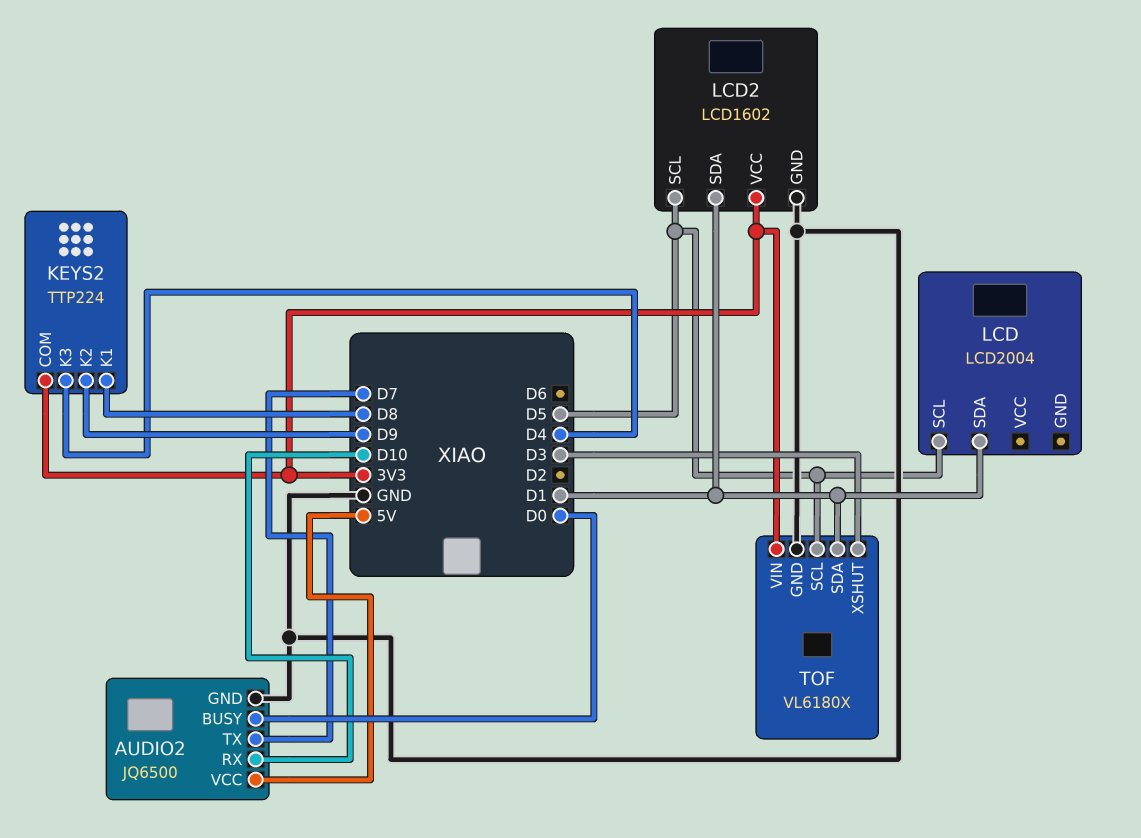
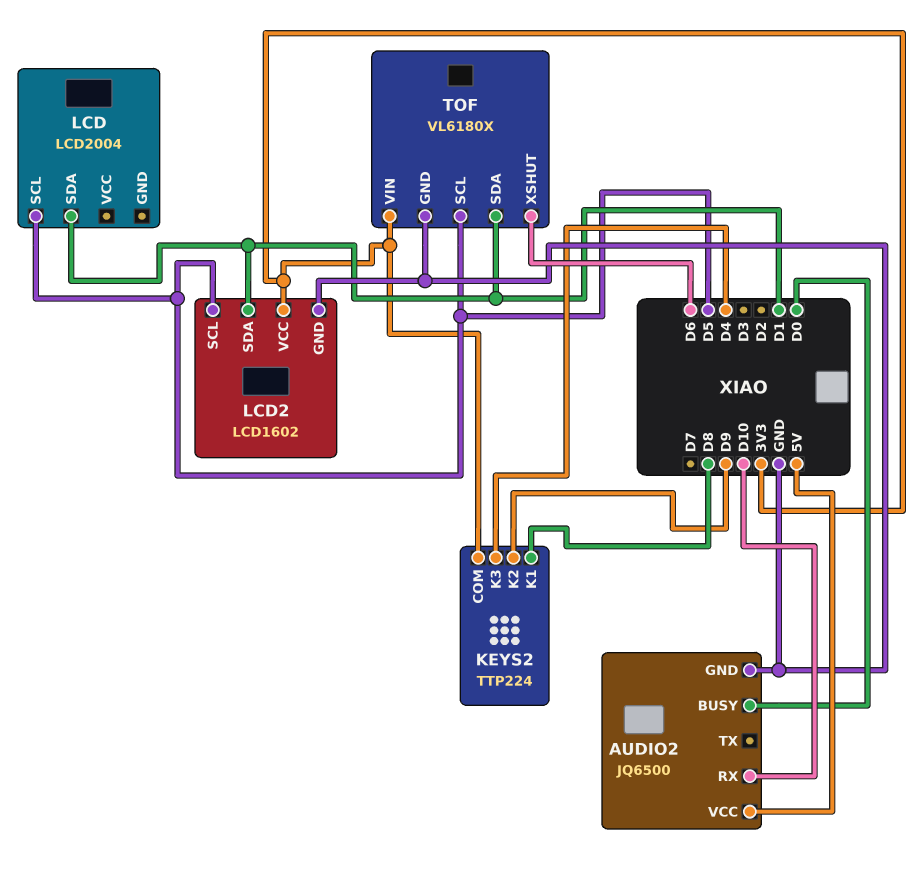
AUDIO2 pin TX: D7 -> none
TOF pin XSHUT: D3 -> D6

